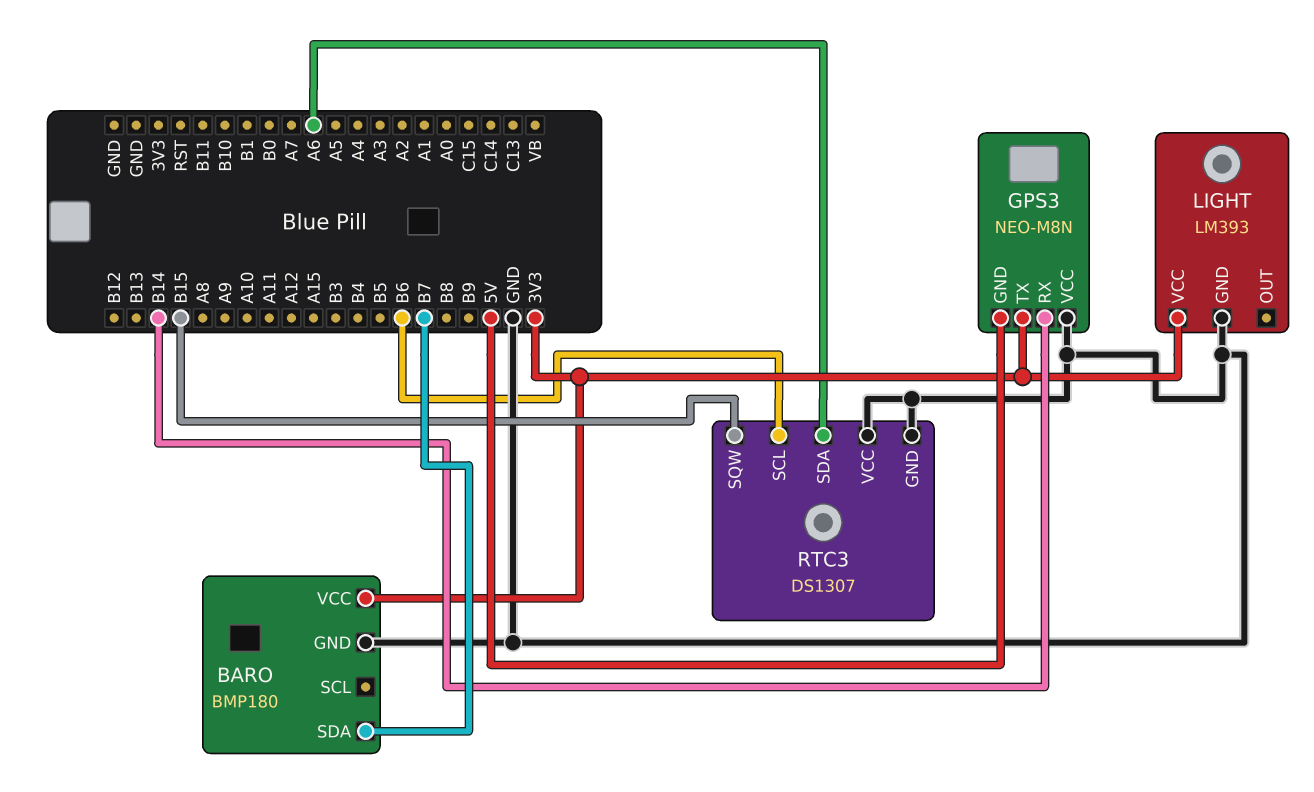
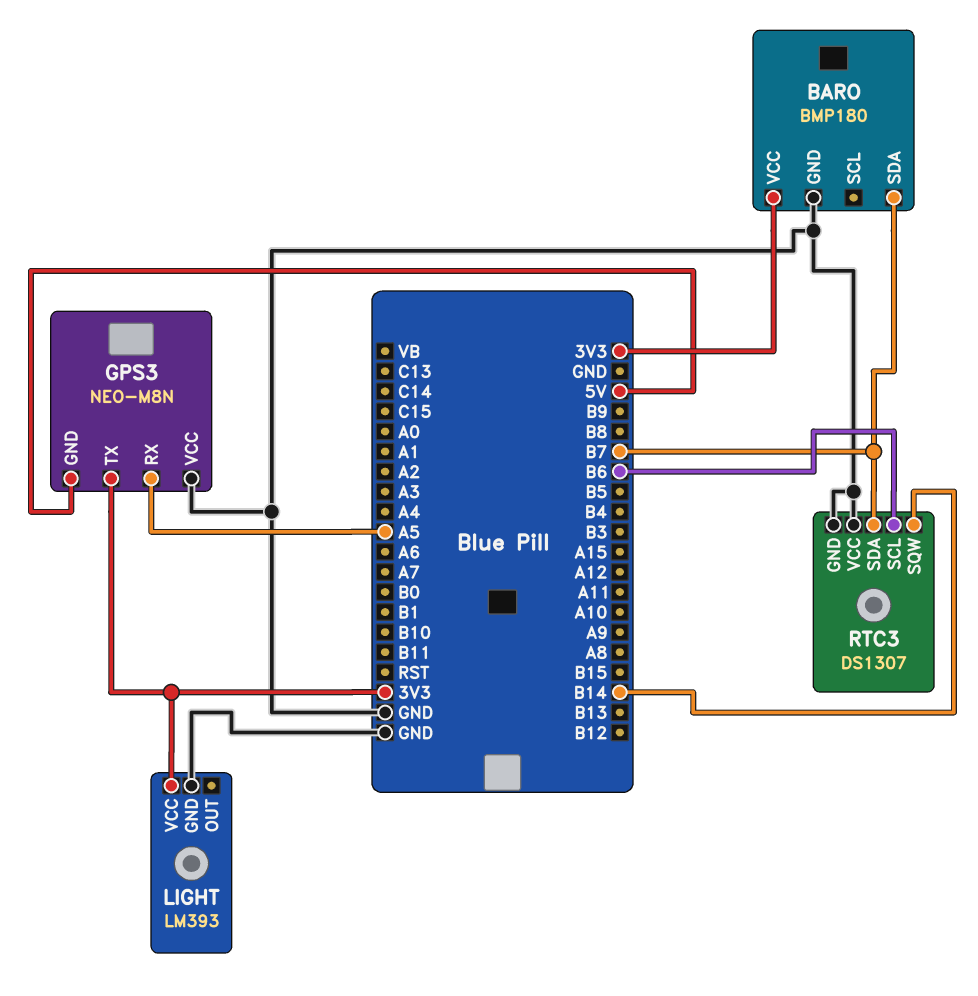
GPS3 pin RX: B14 -> A5
RTC3 pin SDA: A6 -> B7
RTC3 pin SQW: B15 -> B14

